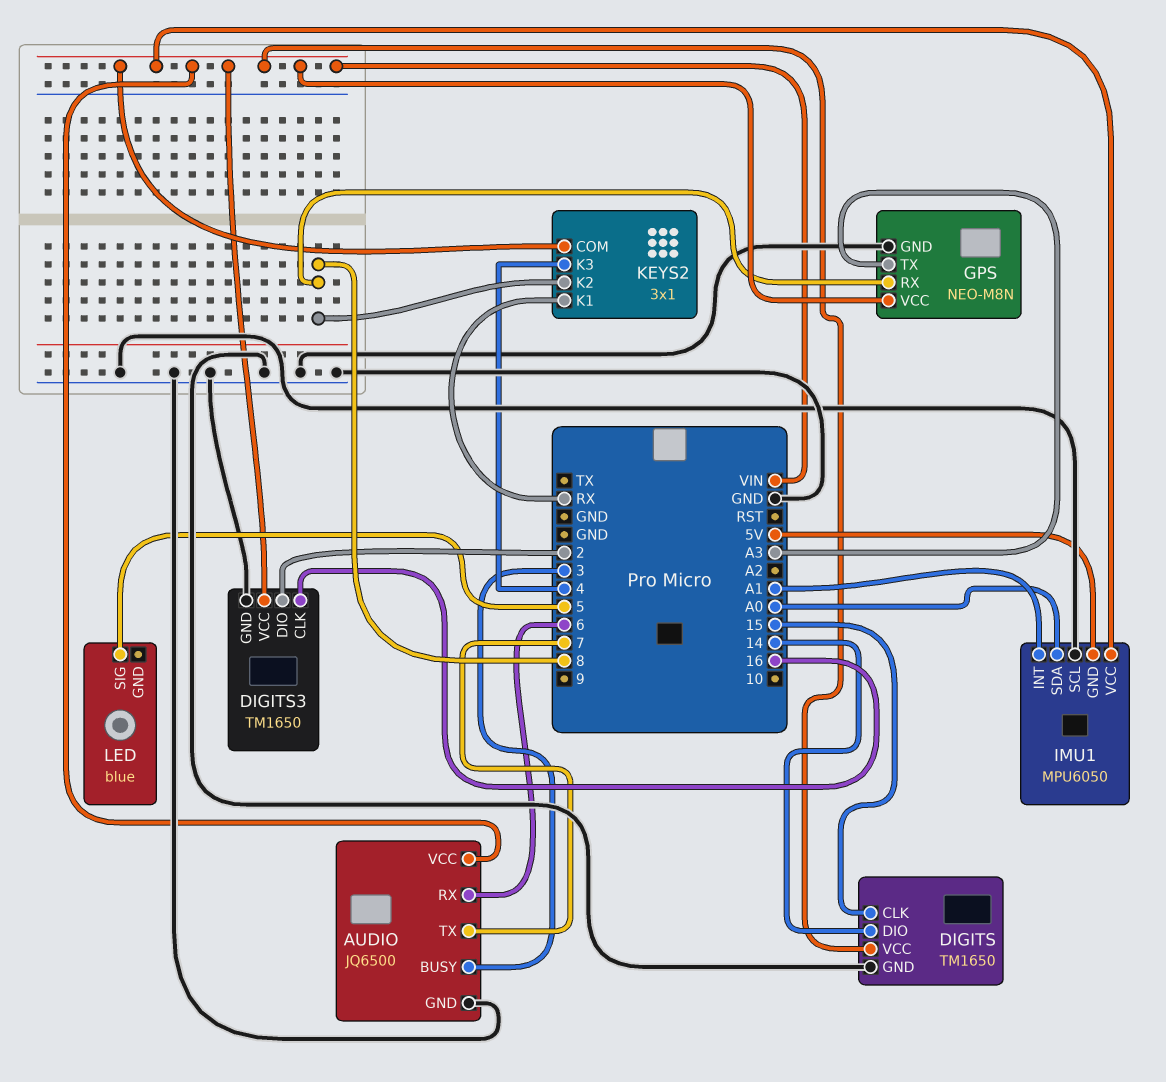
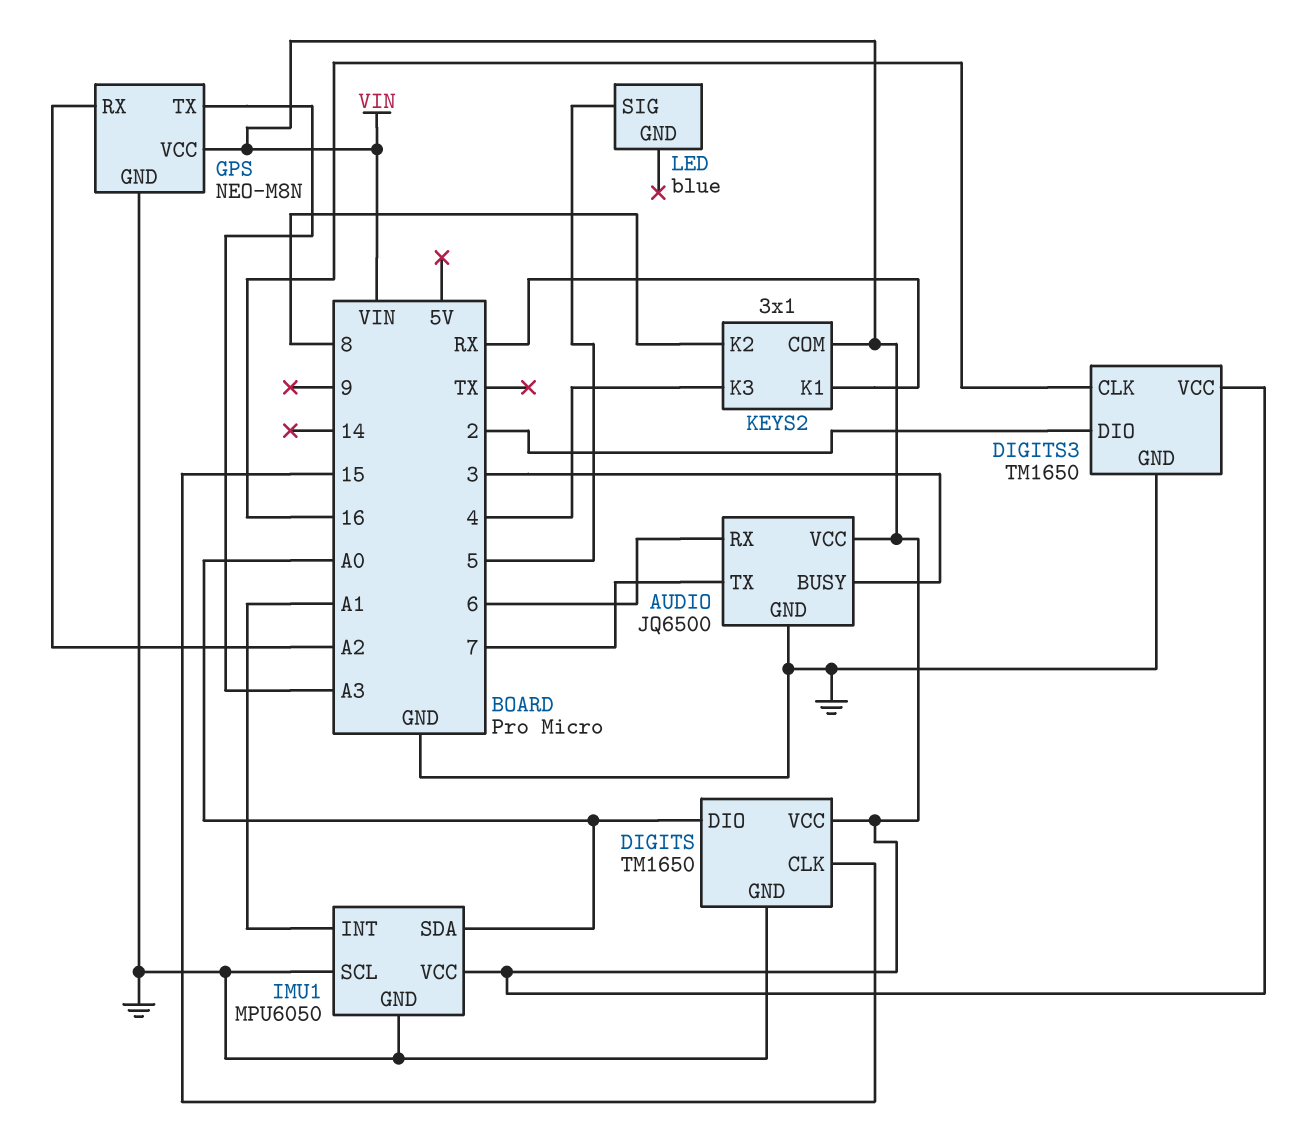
DIGITS pin DIO: 14 -> A0
GPS pin RX: 8 -> A2
IMU1 pin GND: 5V -> GND

